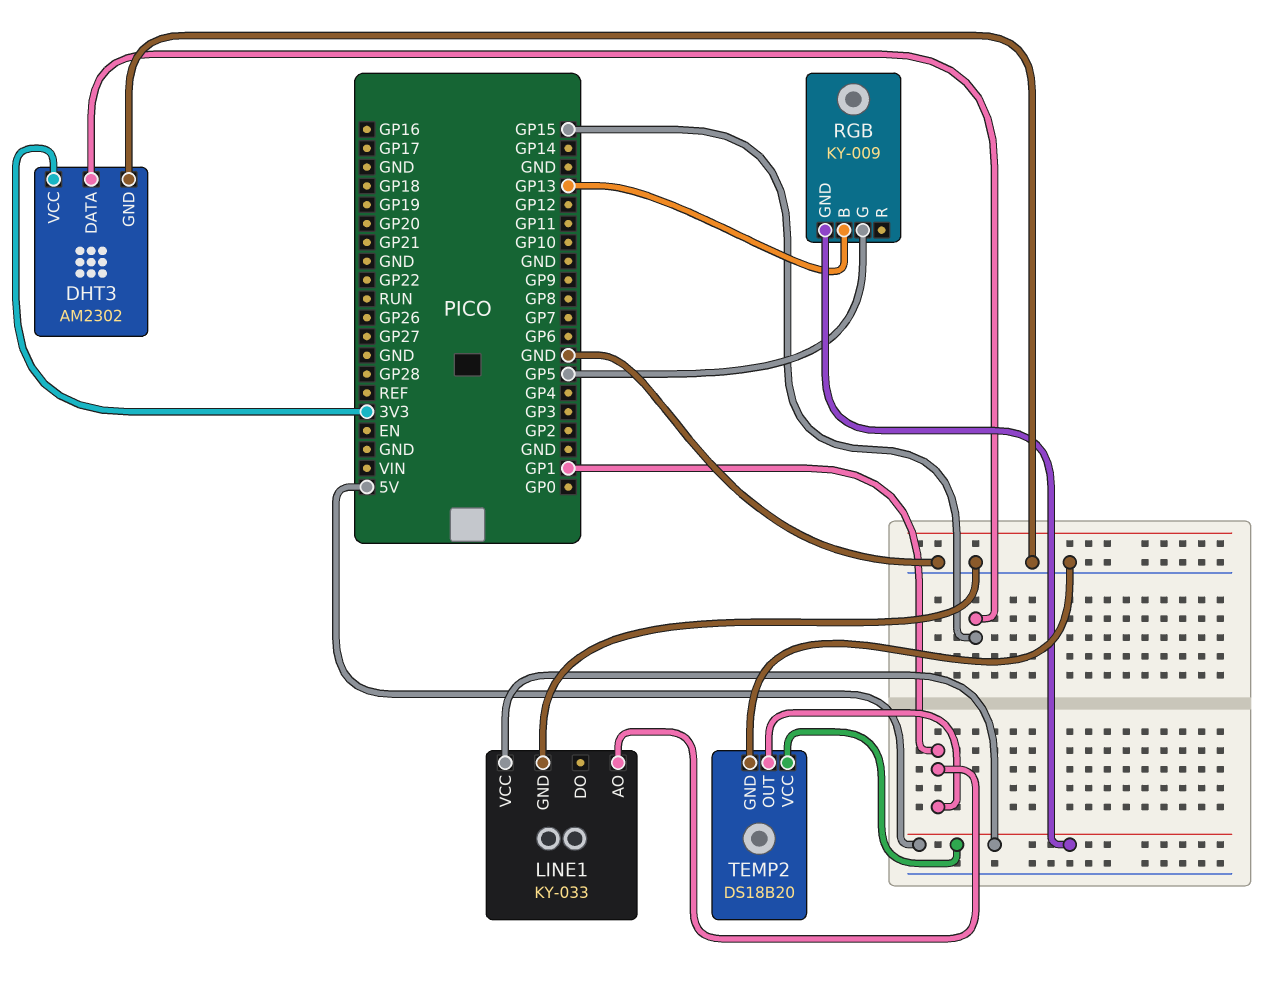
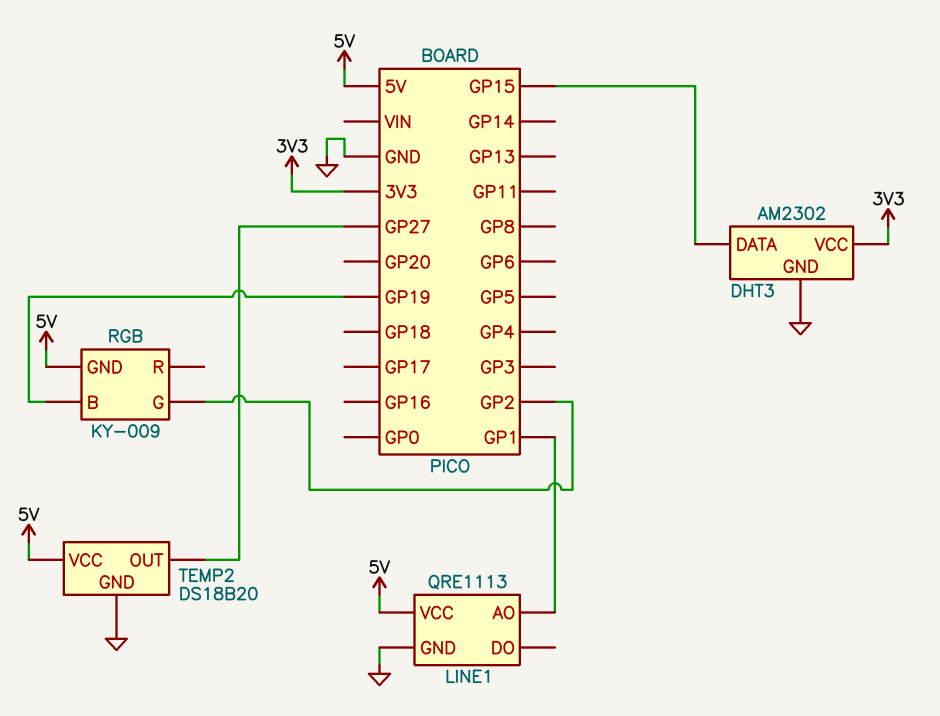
LINE1: KY-033 -> QRE1113
RGB pin B: GP13 -> GP19
RGB pin G: GP5 -> GP2
TEMP2 pin OUT: GP1 -> GP27

